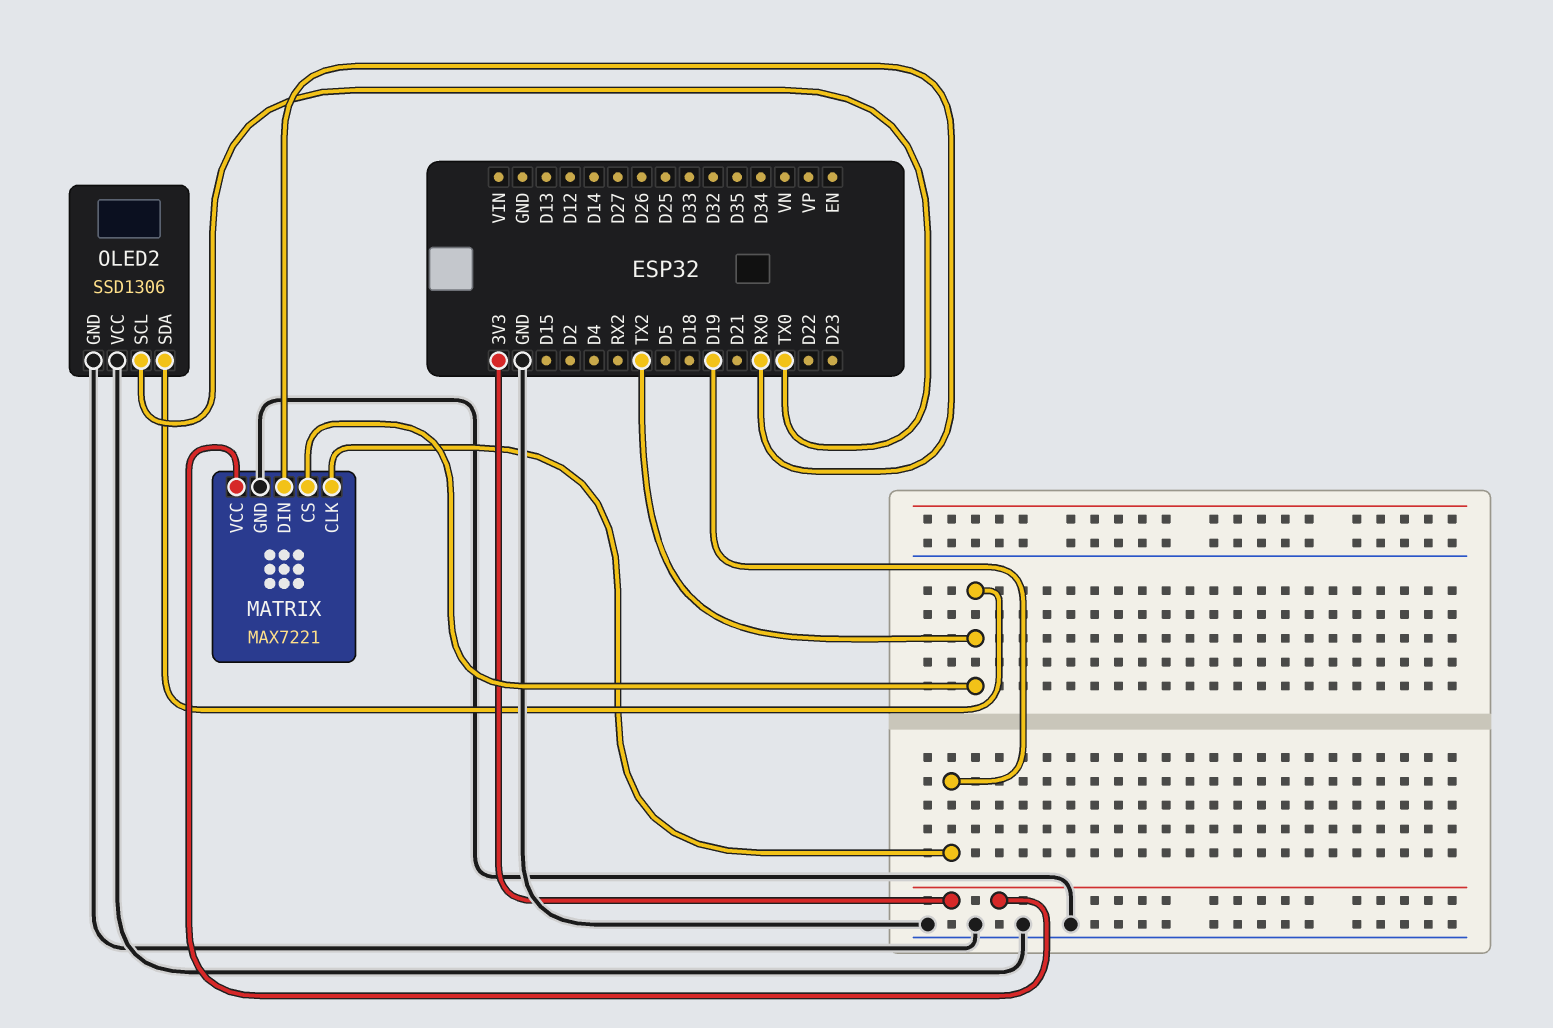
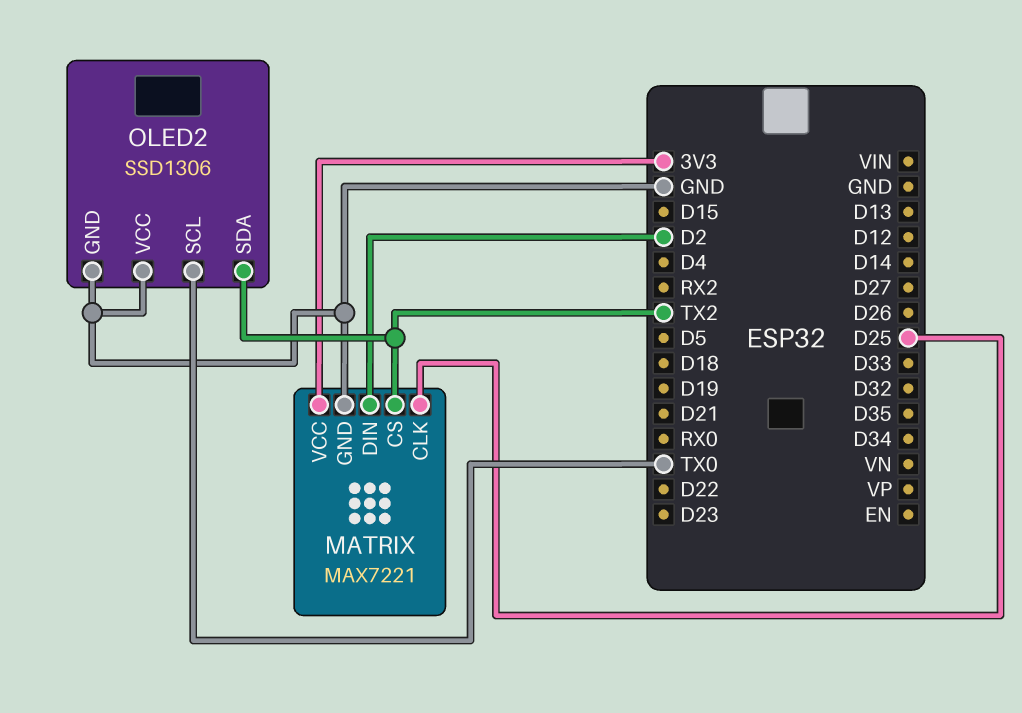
MATRIX pin CLK: D19 -> D25
MATRIX pin DIN: RX0 -> D2

